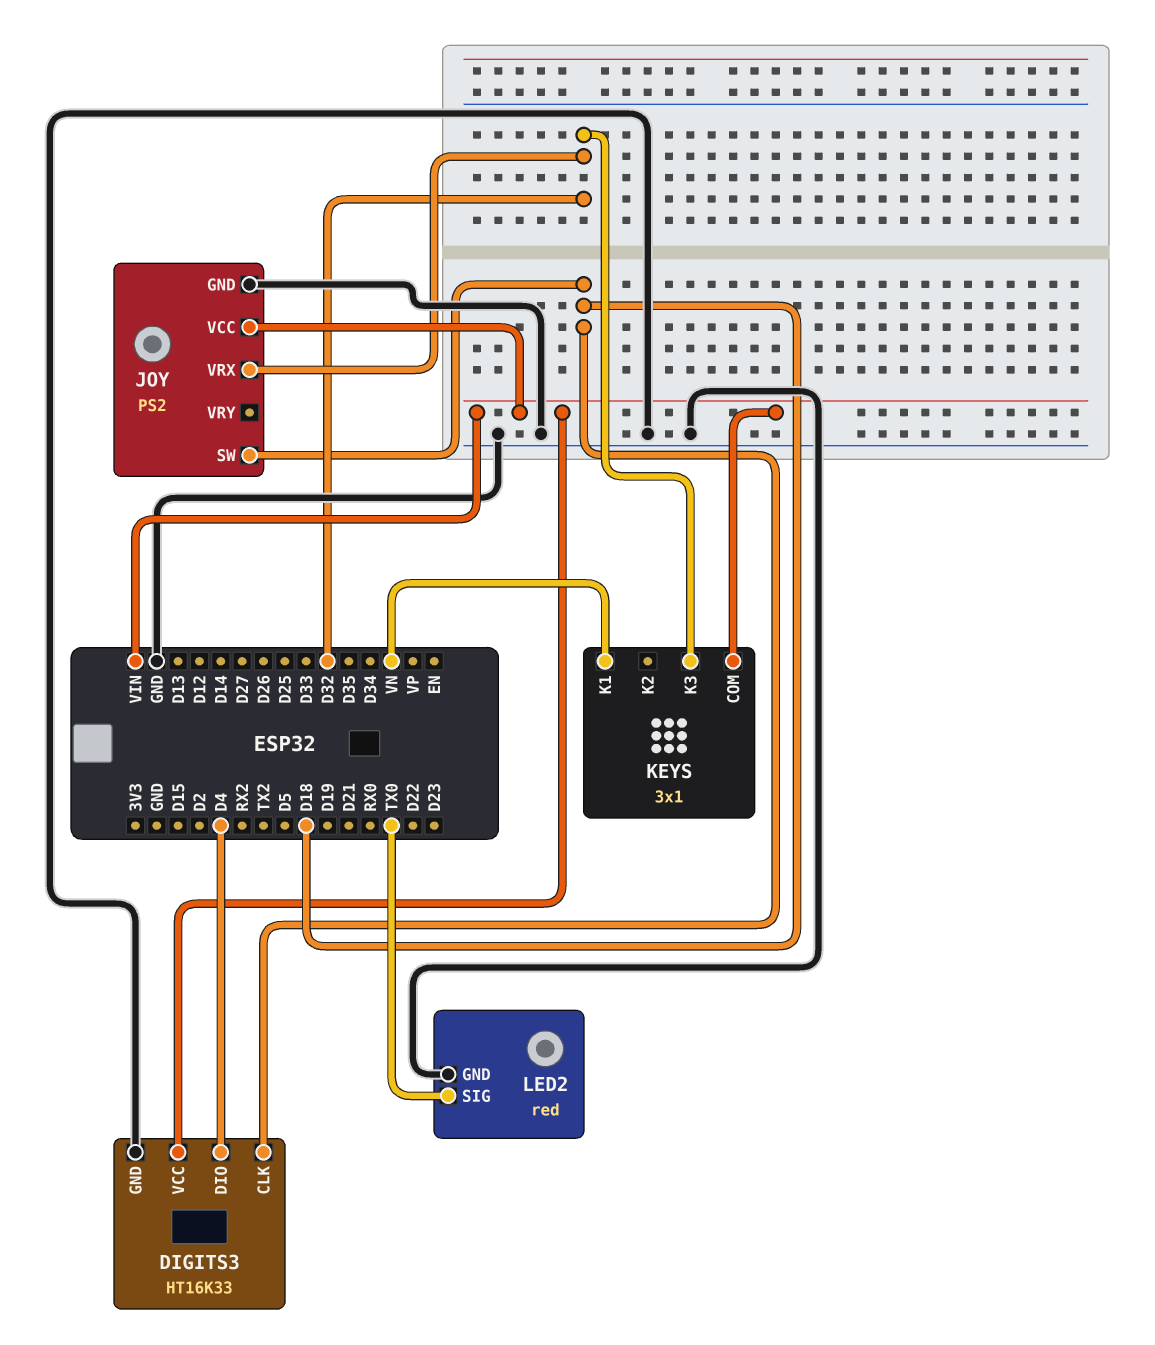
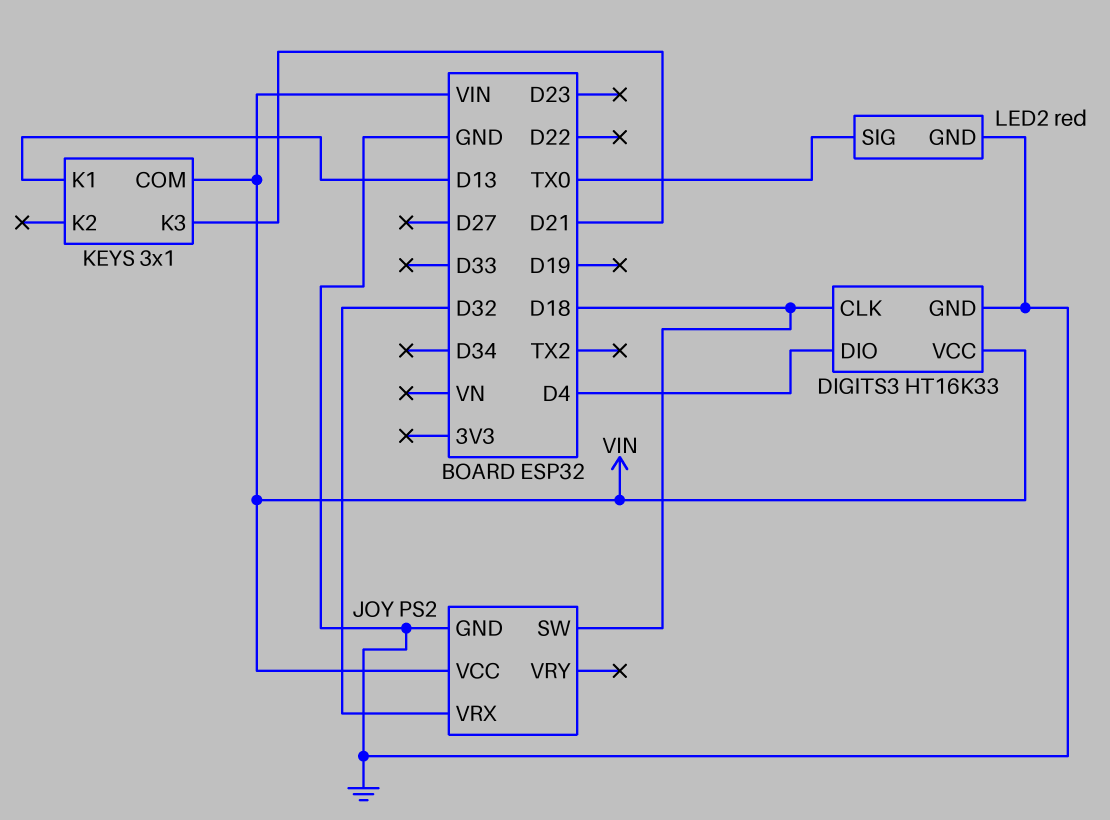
KEYS pin K1: VN -> D13
KEYS pin K3: D32 -> D21

